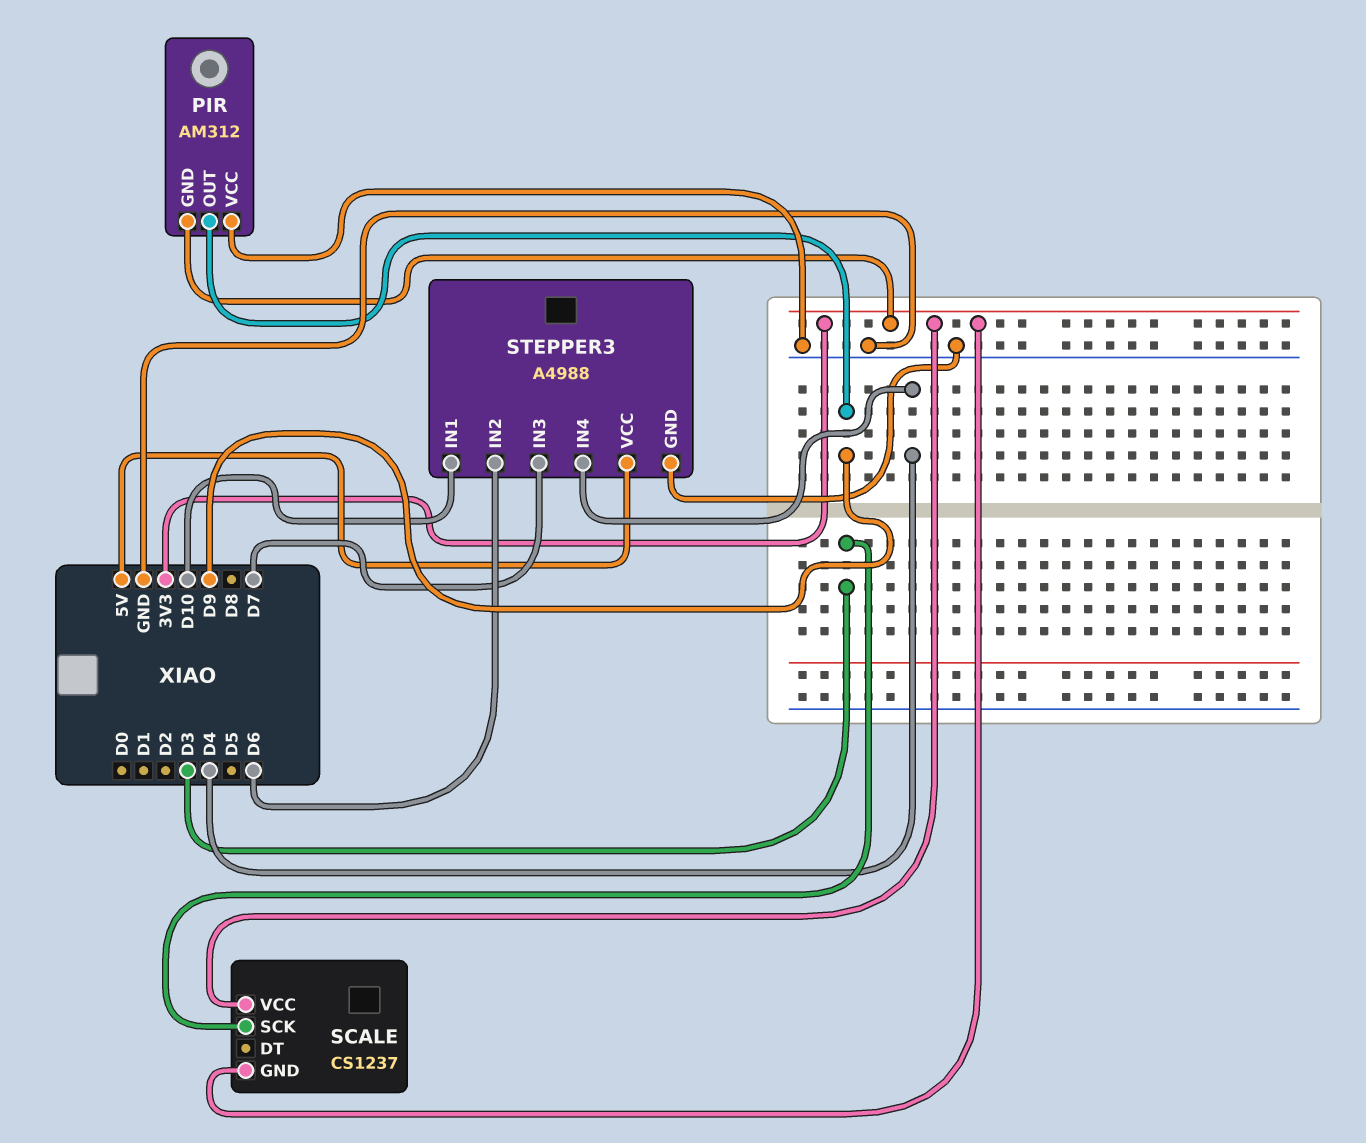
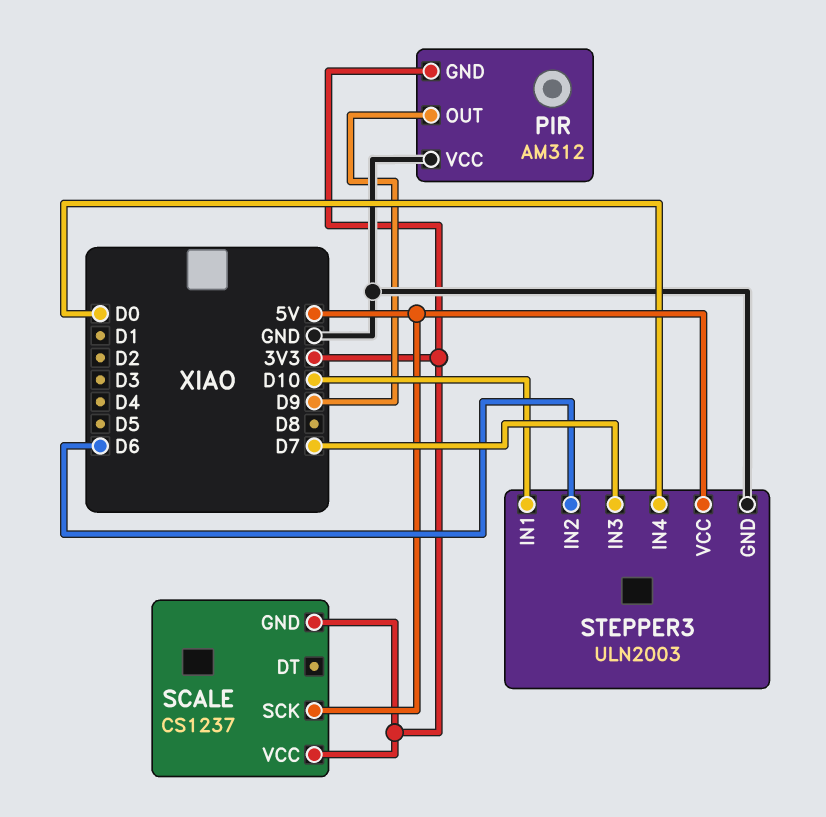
SCALE pin SCK: D3 -> 5V
STEPPER3: A4988 -> ULN2003
STEPPER3 pin IN4: D4 -> D0

